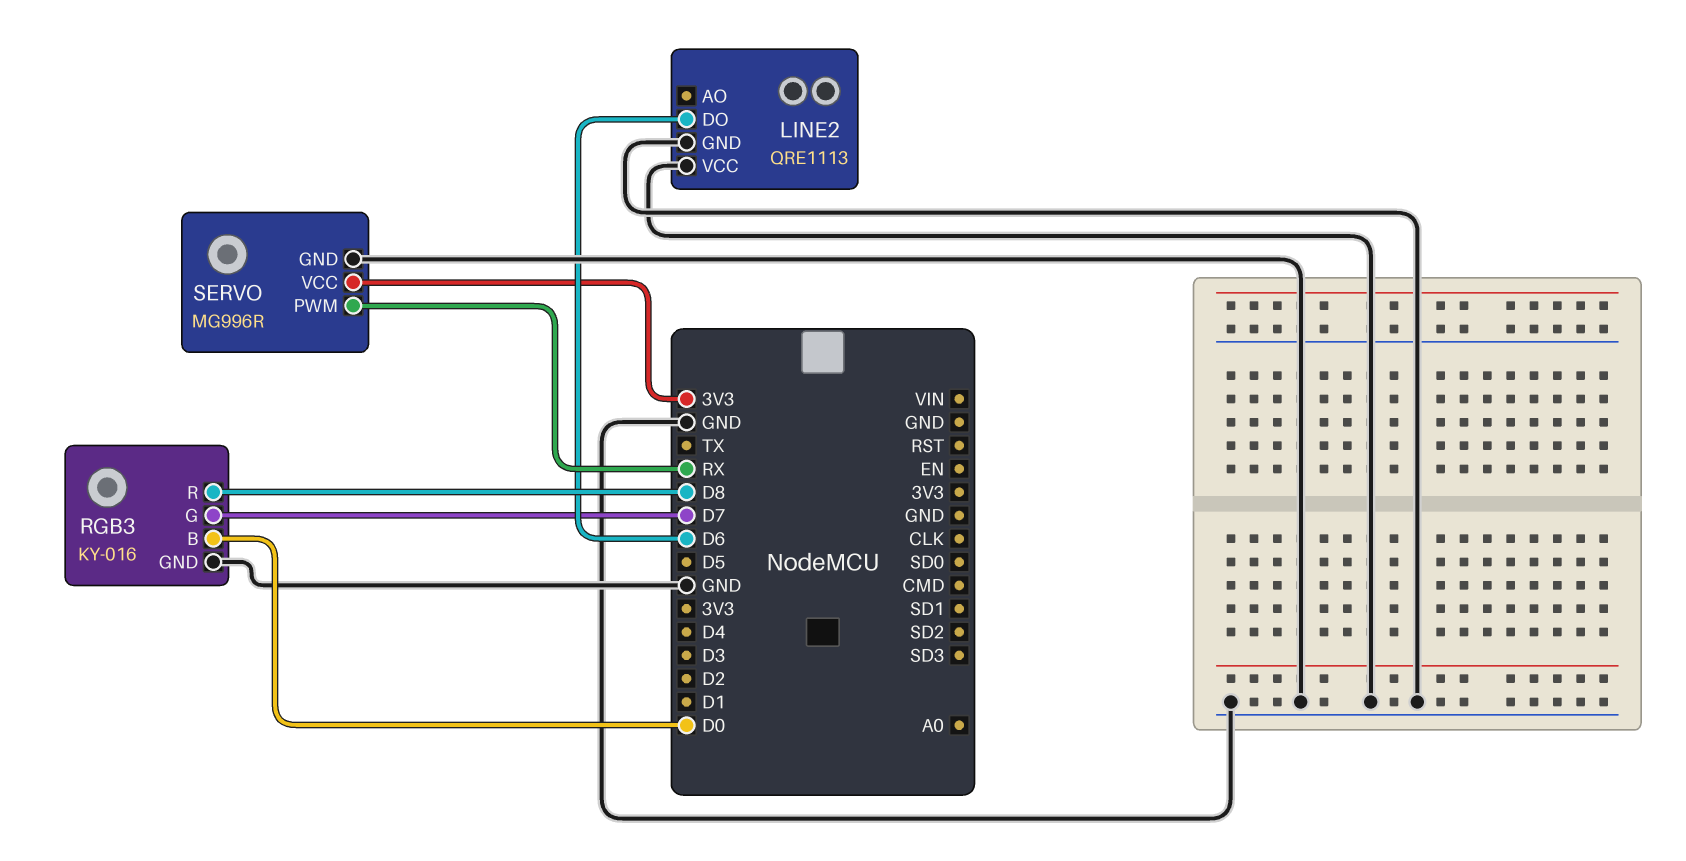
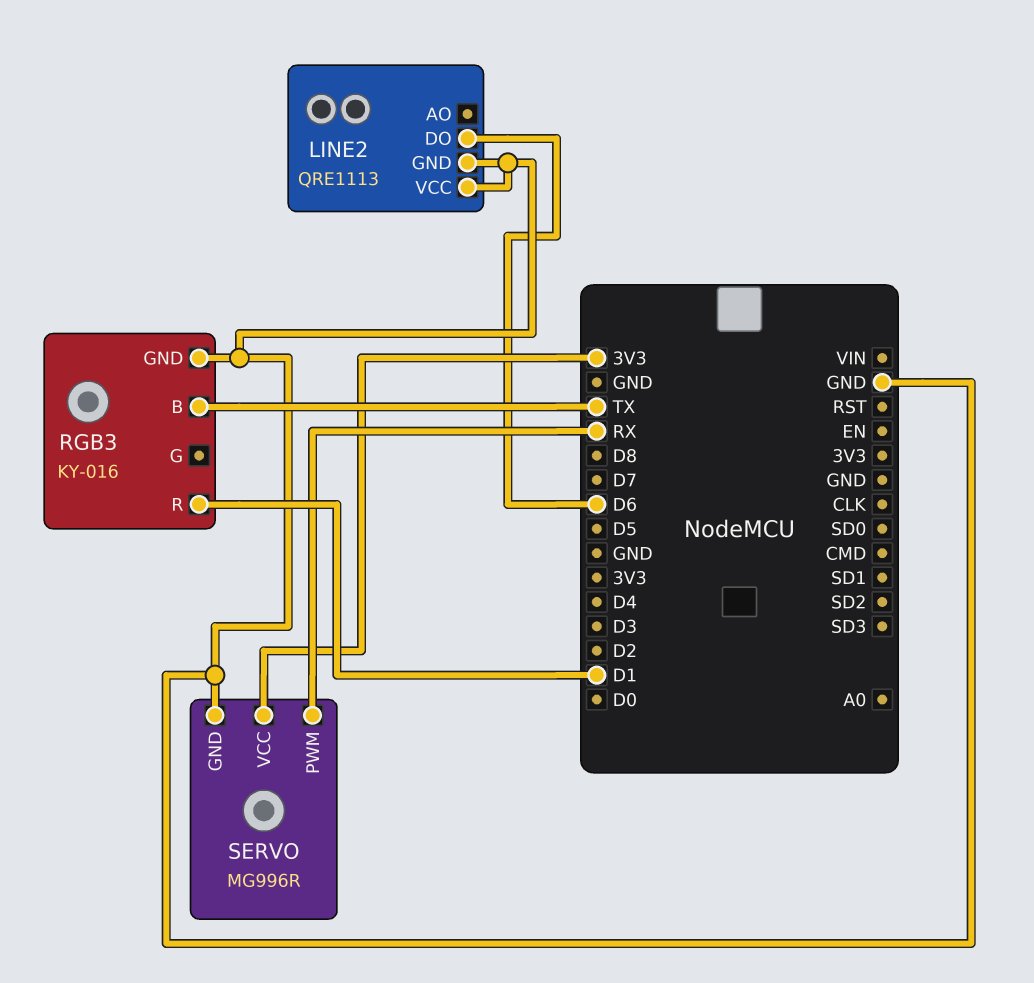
RGB3 pin B: D0 -> TX
RGB3 pin G: D7 -> none
RGB3 pin R: D8 -> D1

